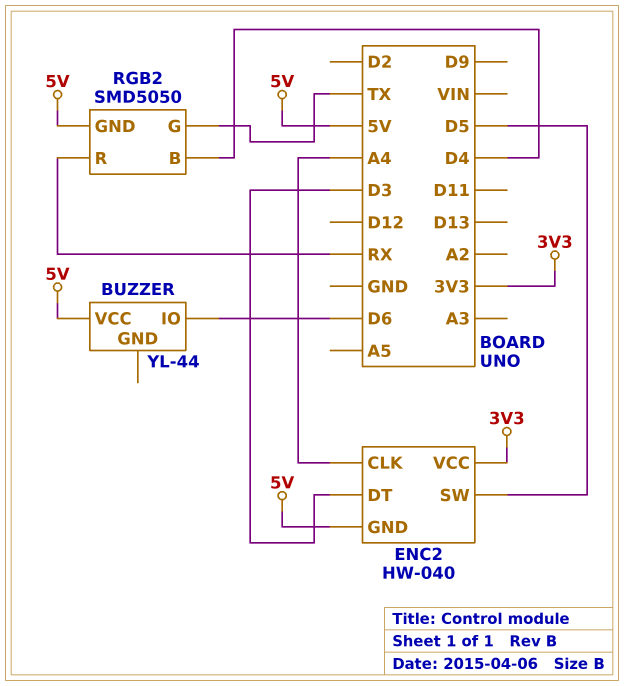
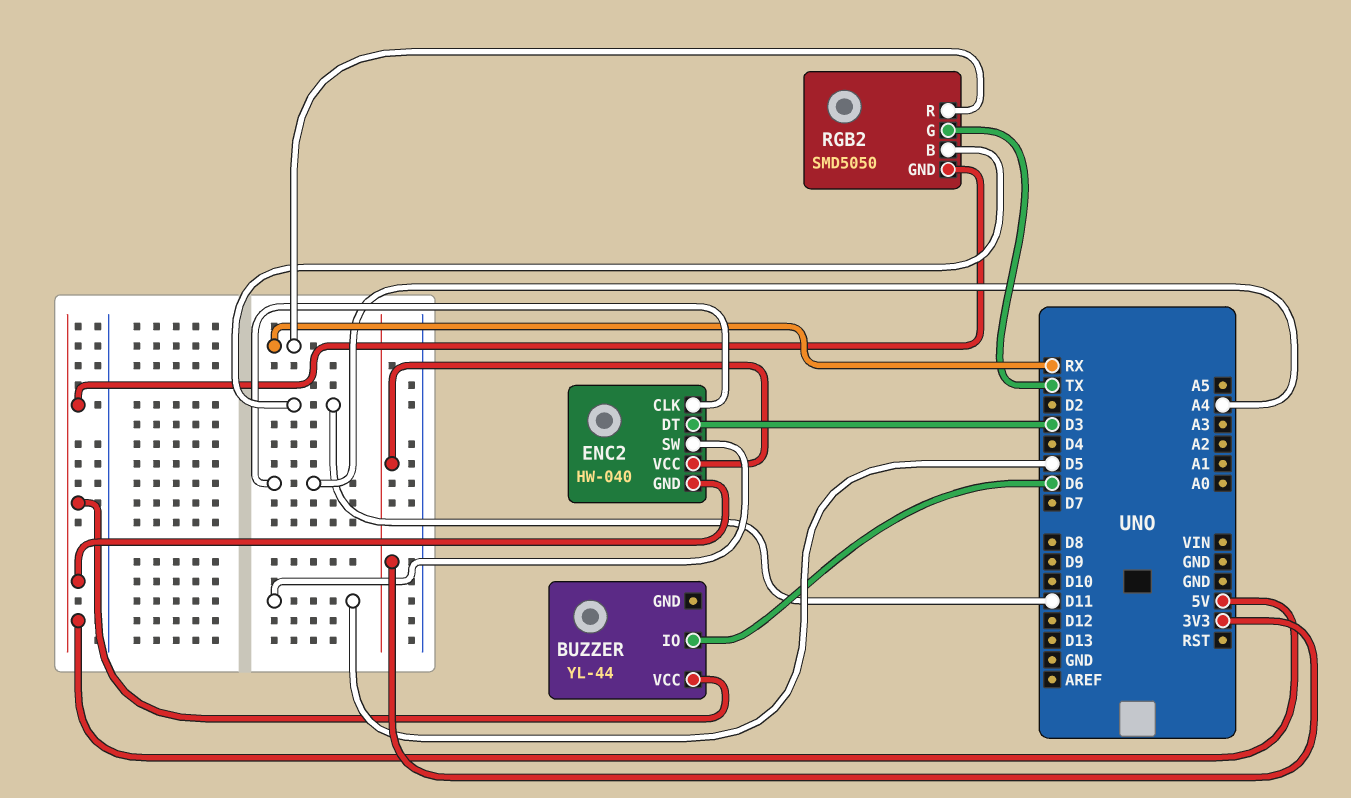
RGB2 pin B: D4 -> D11

